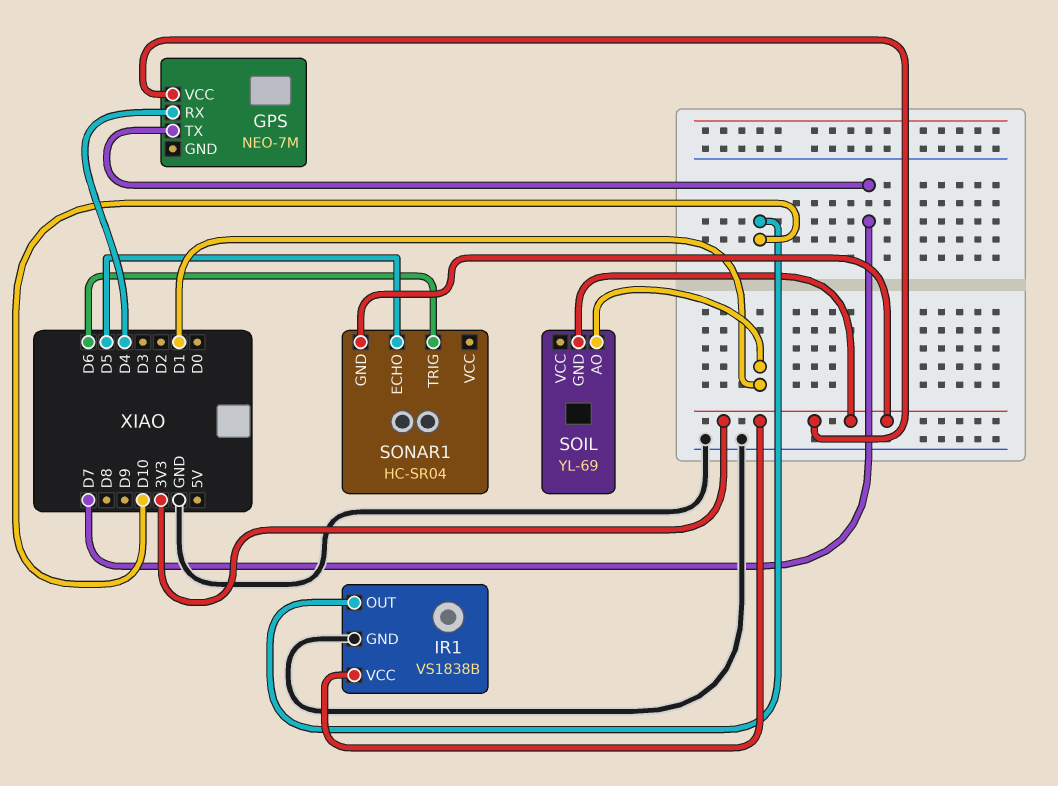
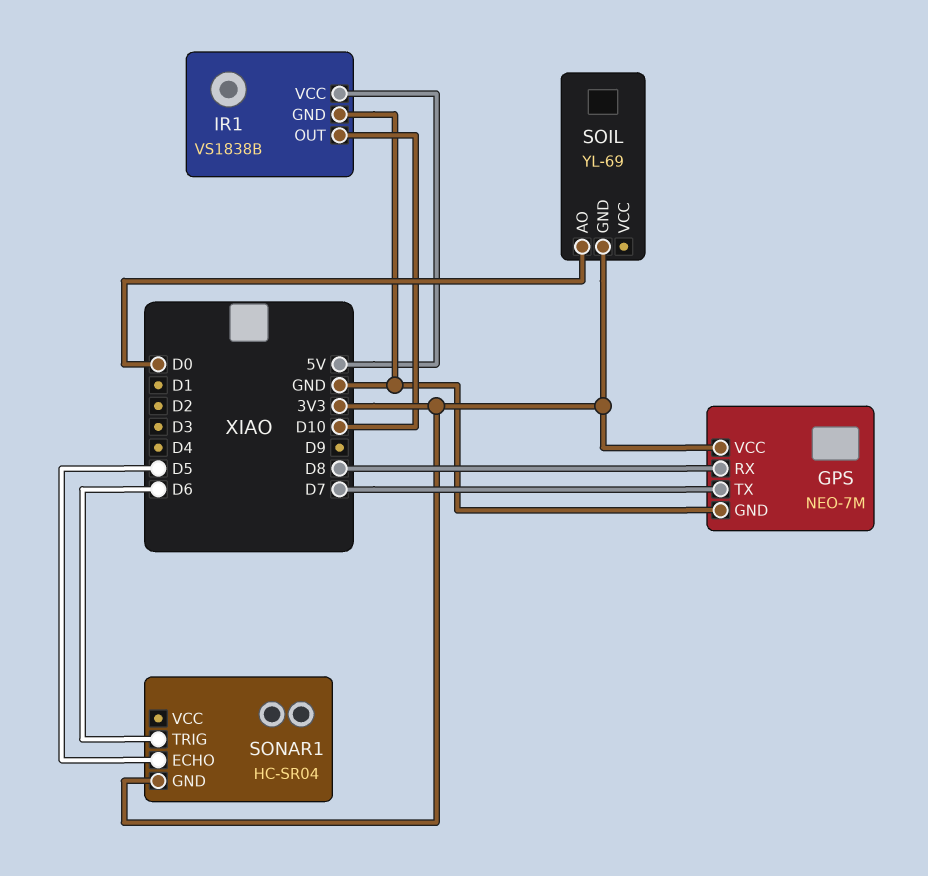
GPS pin GND: none -> GND
GPS pin RX: D4 -> D8
IR1 pin VCC: 3V3 -> 5V
SOIL pin AO: D1 -> D0

